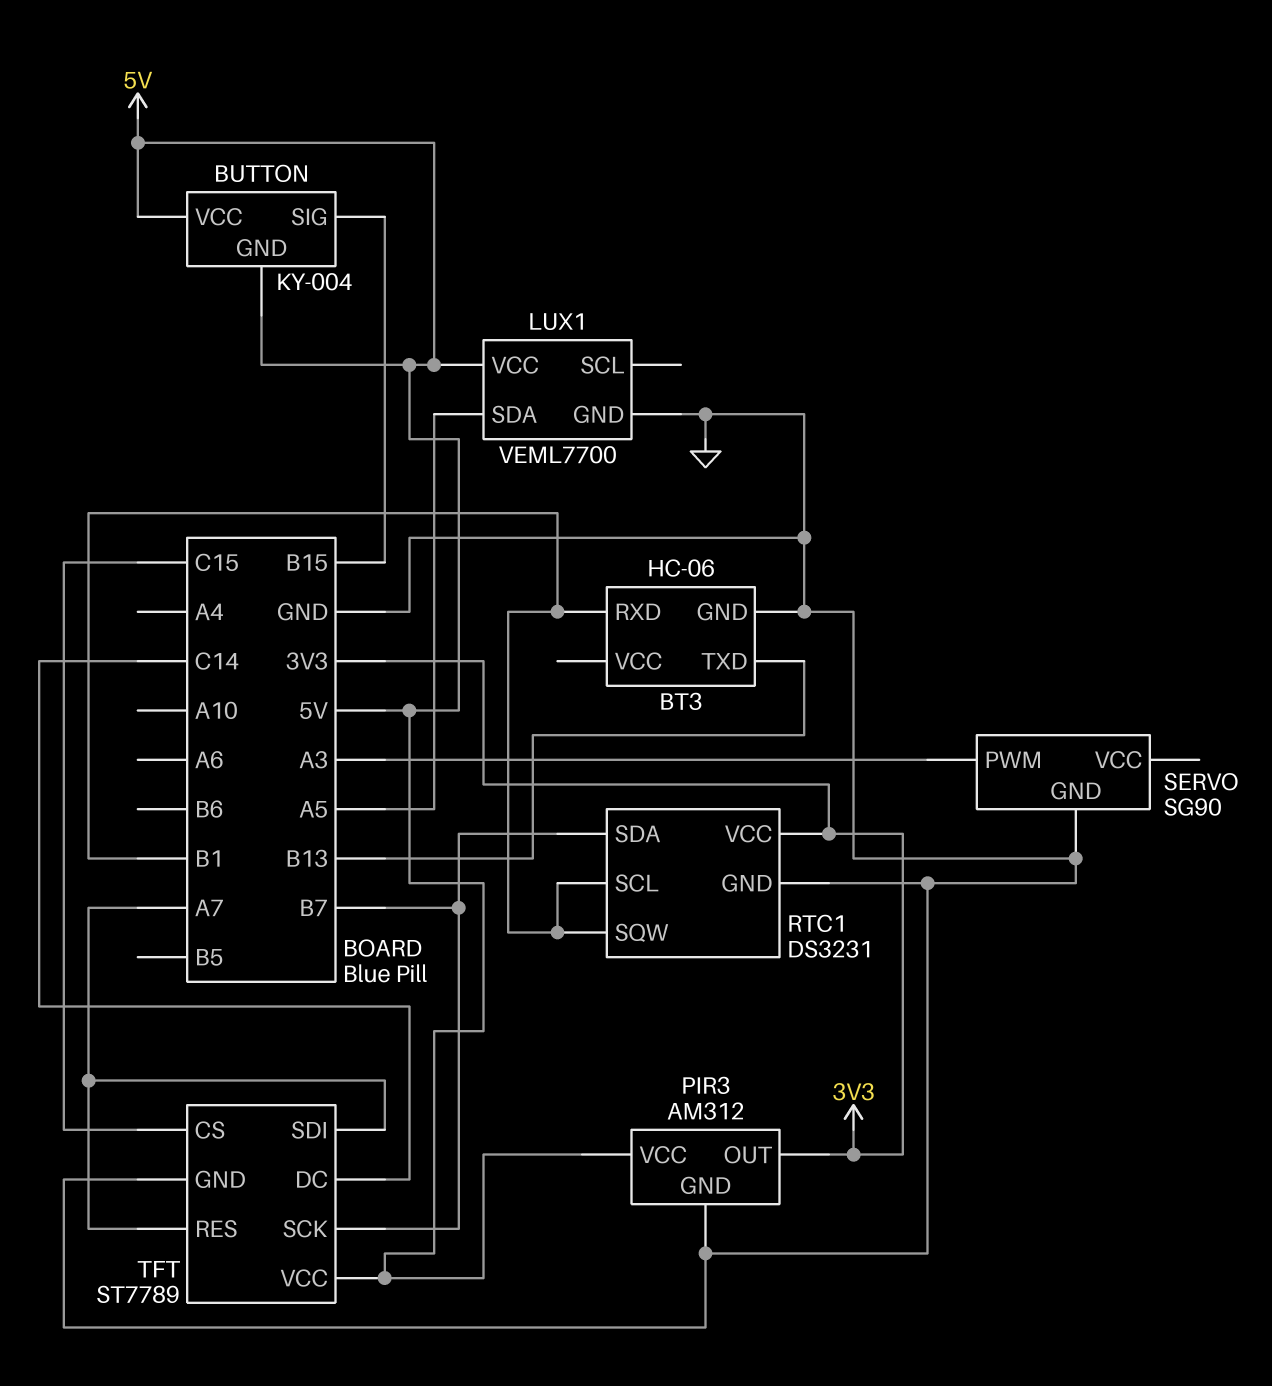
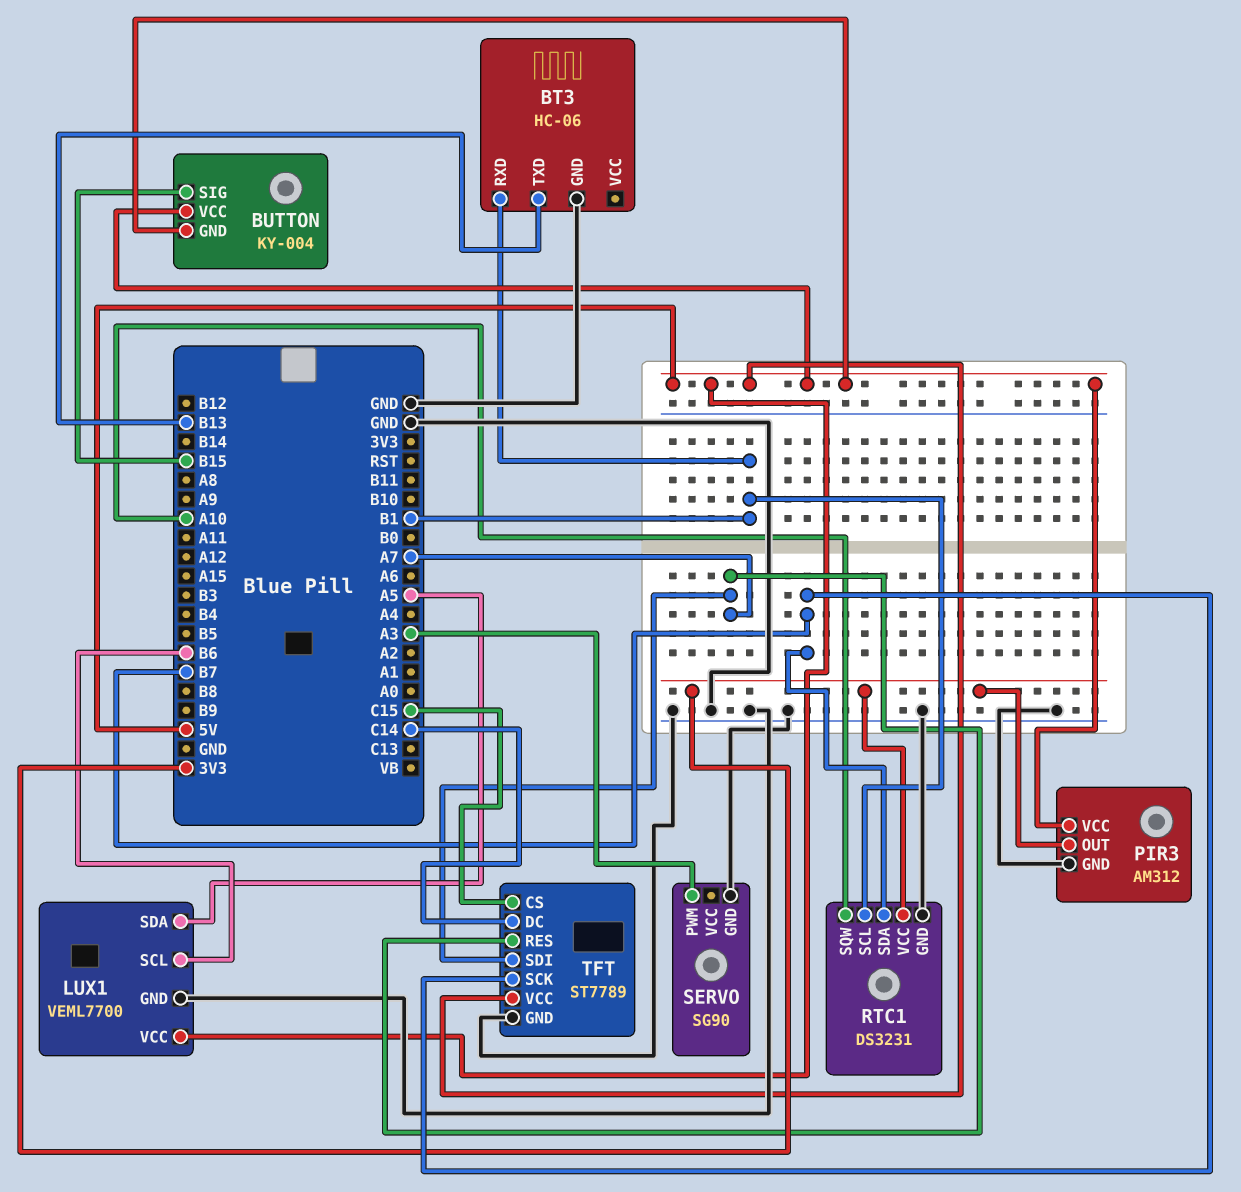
LUX1 pin SCL: none -> B6
RTC1 pin SQW: B1 -> A10

